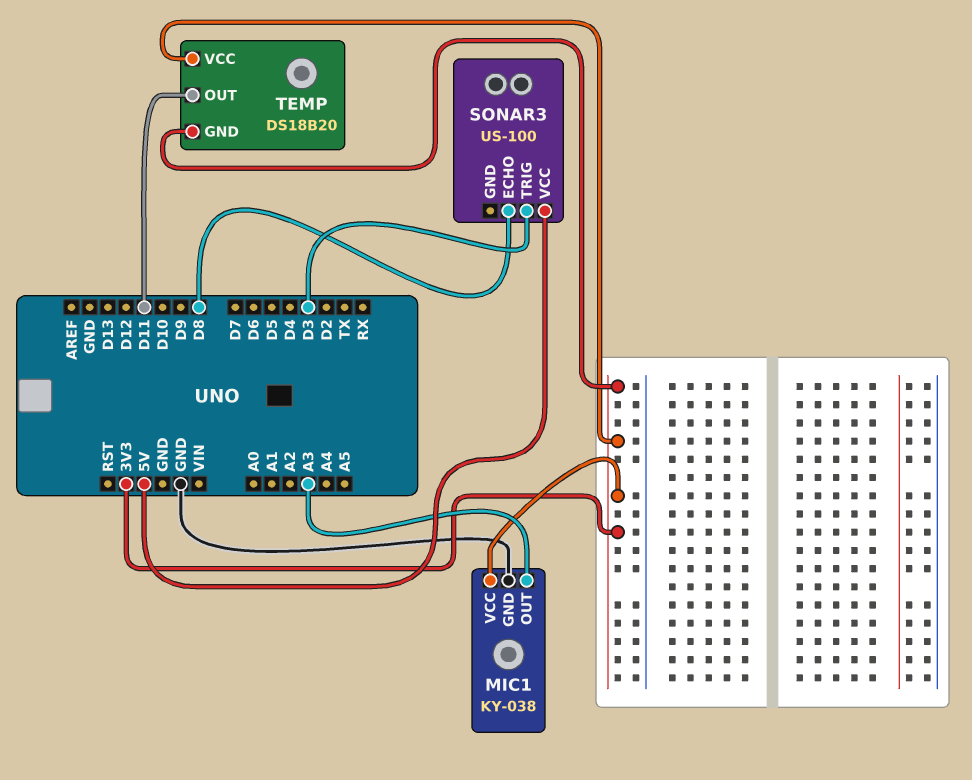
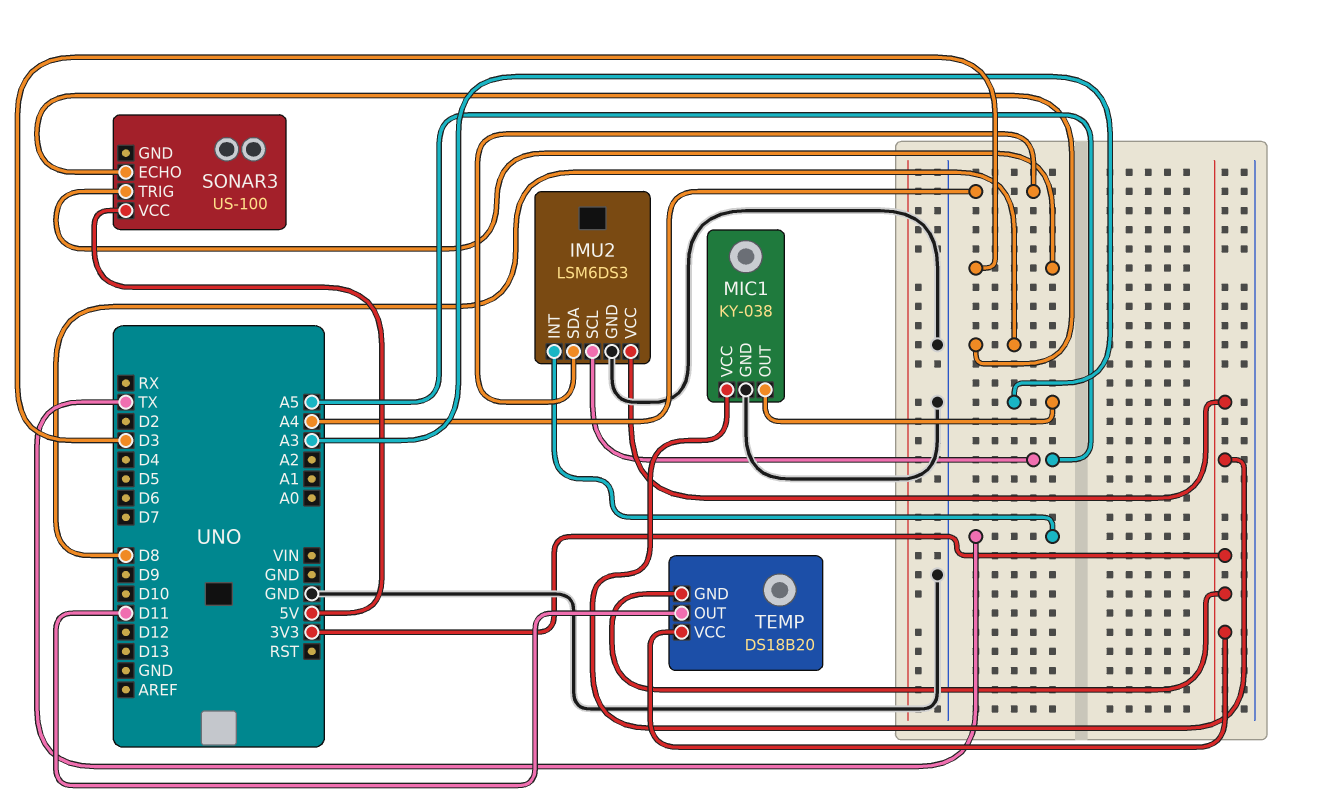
IMU2: none -> LSM6DS3
IMU2 pin GND: none -> GND
IMU2 pin INT: none -> TX
IMU2 pin SCL: none -> A5
IMU2 pin SDA: none -> A4
IMU2 pin VCC: none -> 3V3

